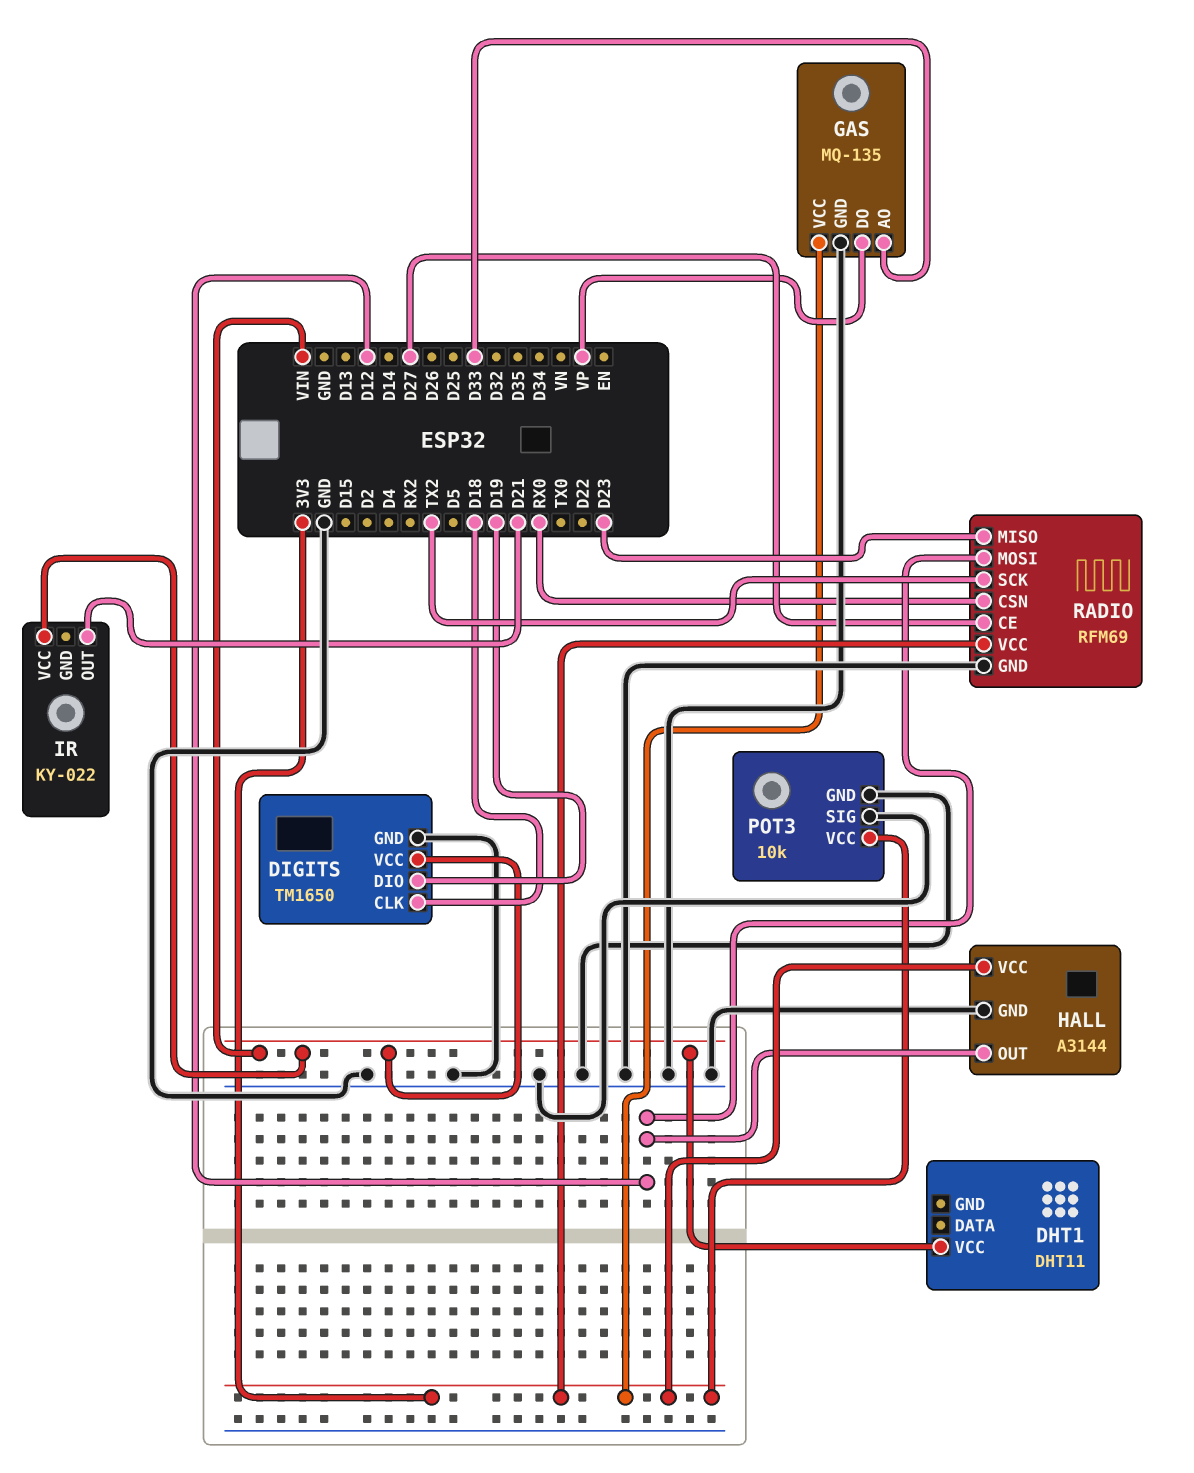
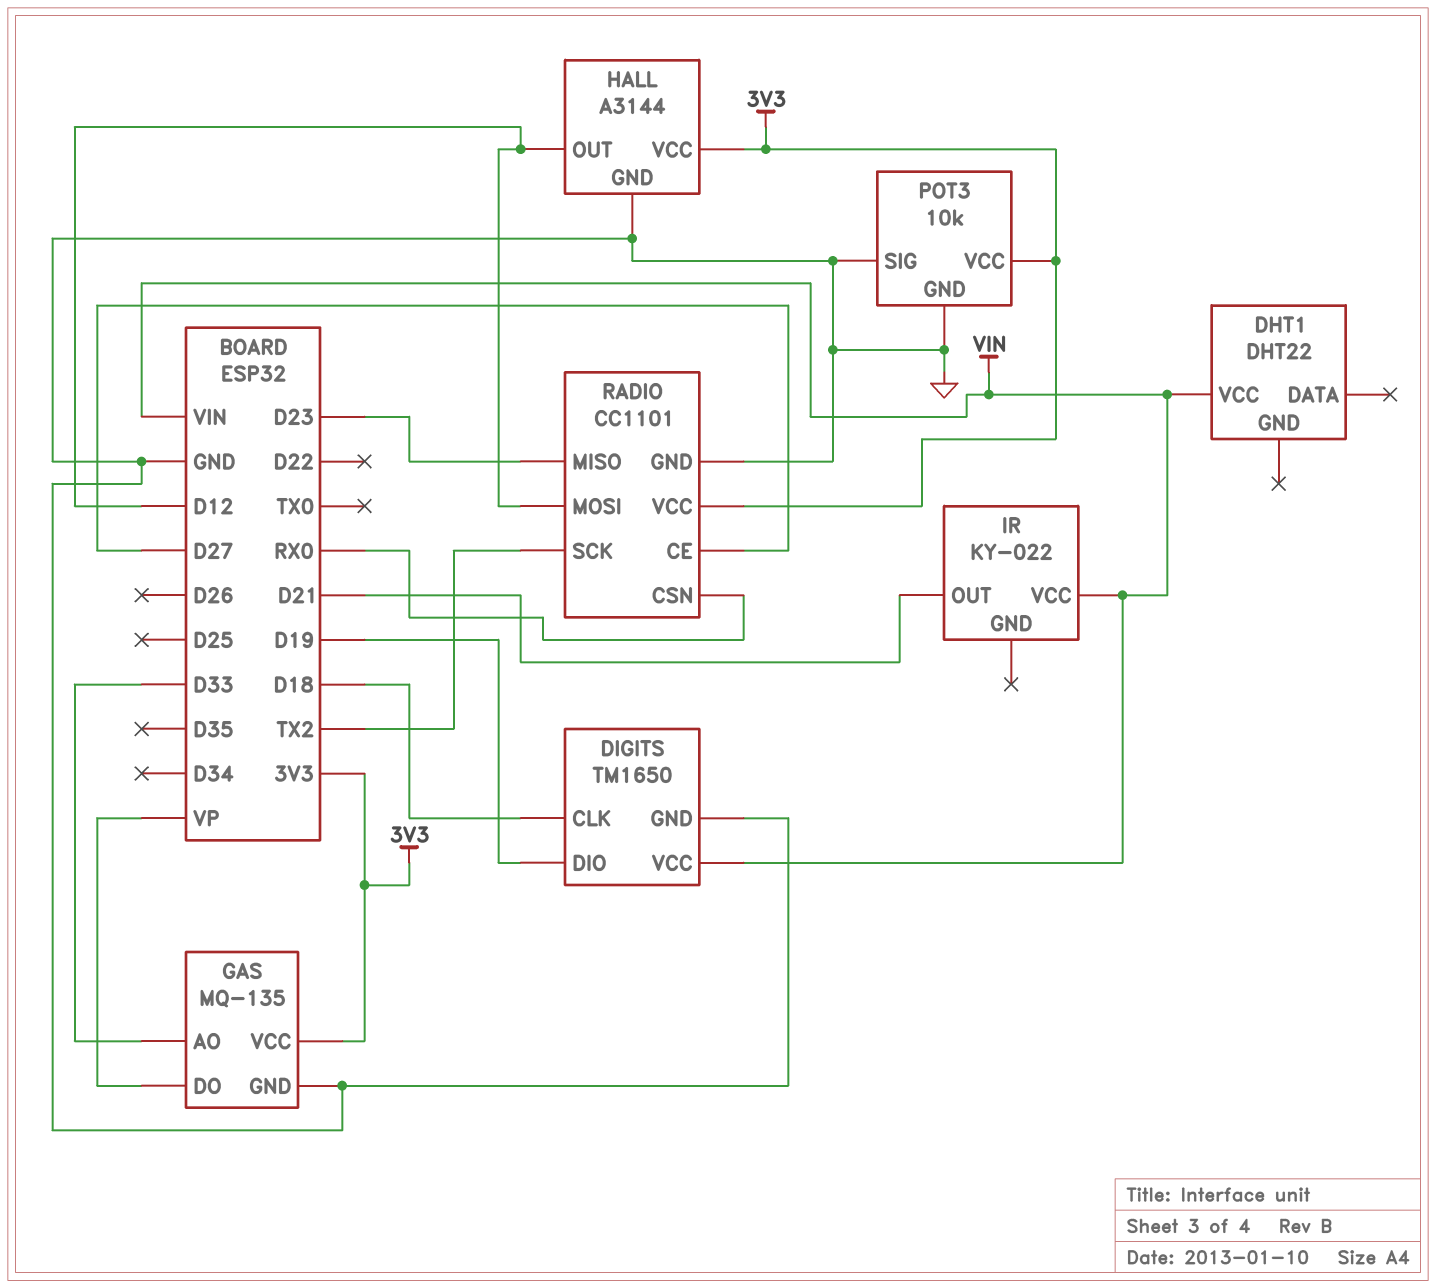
DHT1: DHT11 -> DHT22
RADIO: RFM69 -> CC1101

